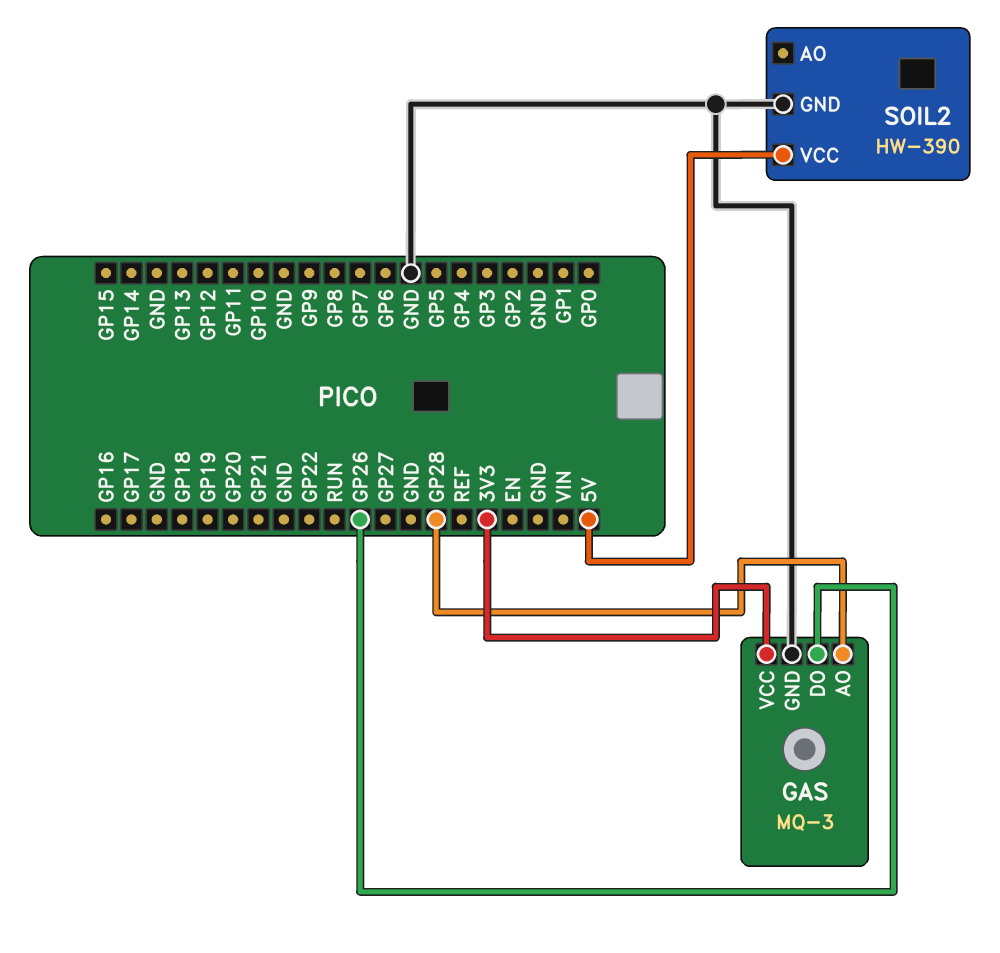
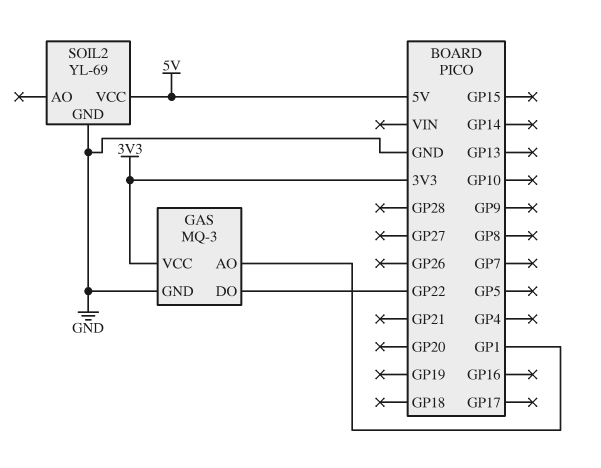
GAS pin AO: GP28 -> GP1
GAS pin DO: GP26 -> GP22
SOIL2: HW-390 -> YL-69

